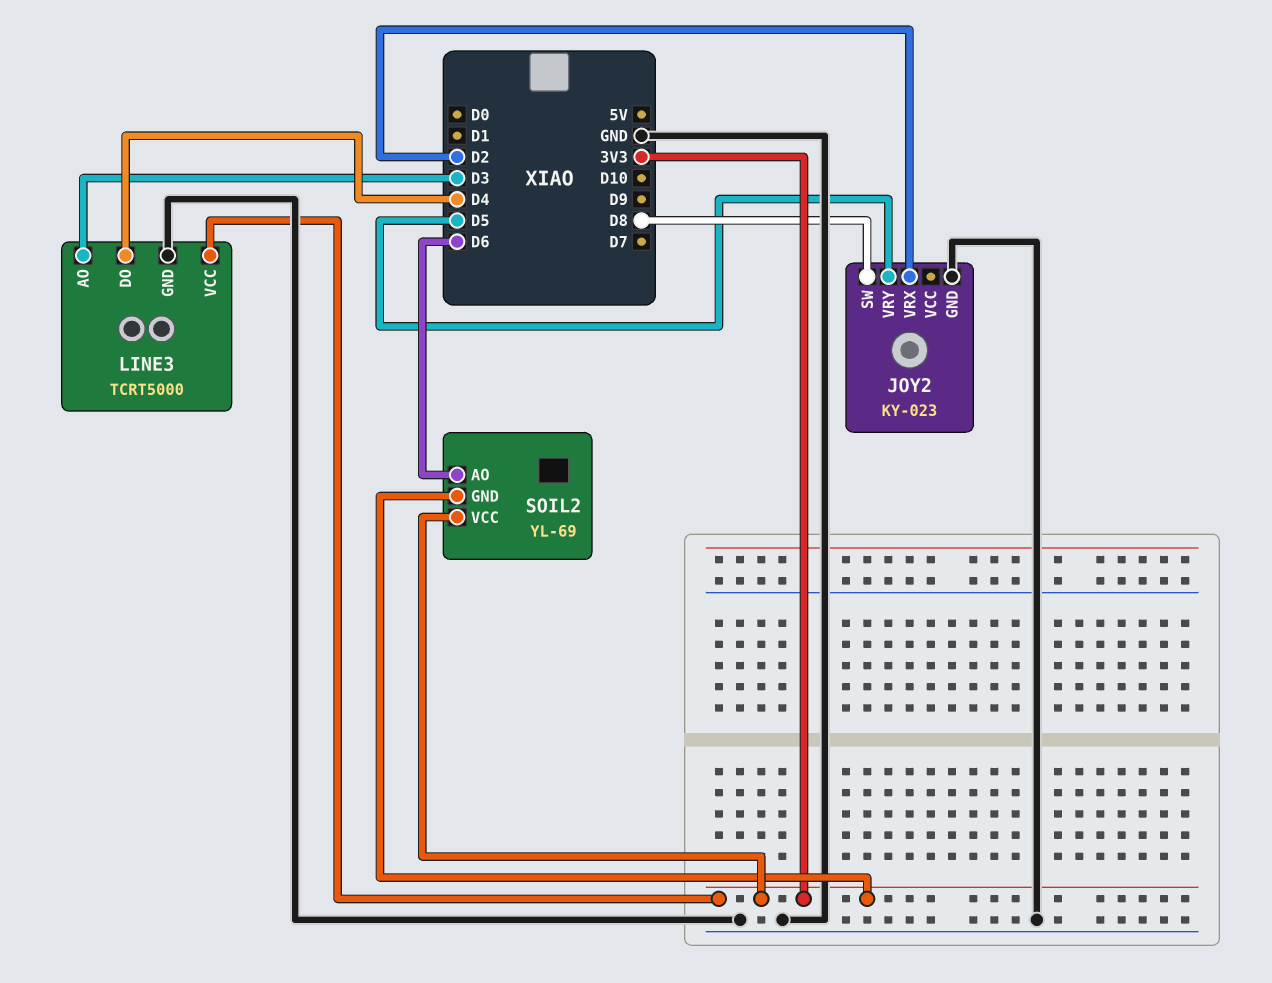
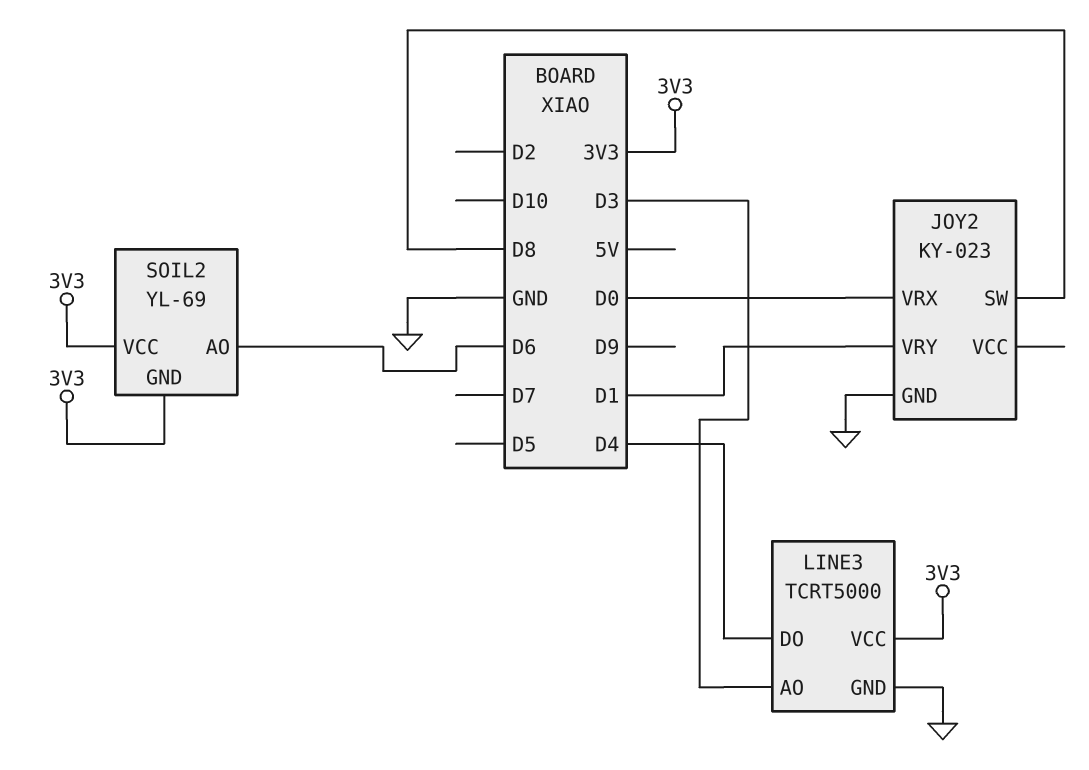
JOY2 pin VRX: D2 -> D0
JOY2 pin VRY: D5 -> D1

